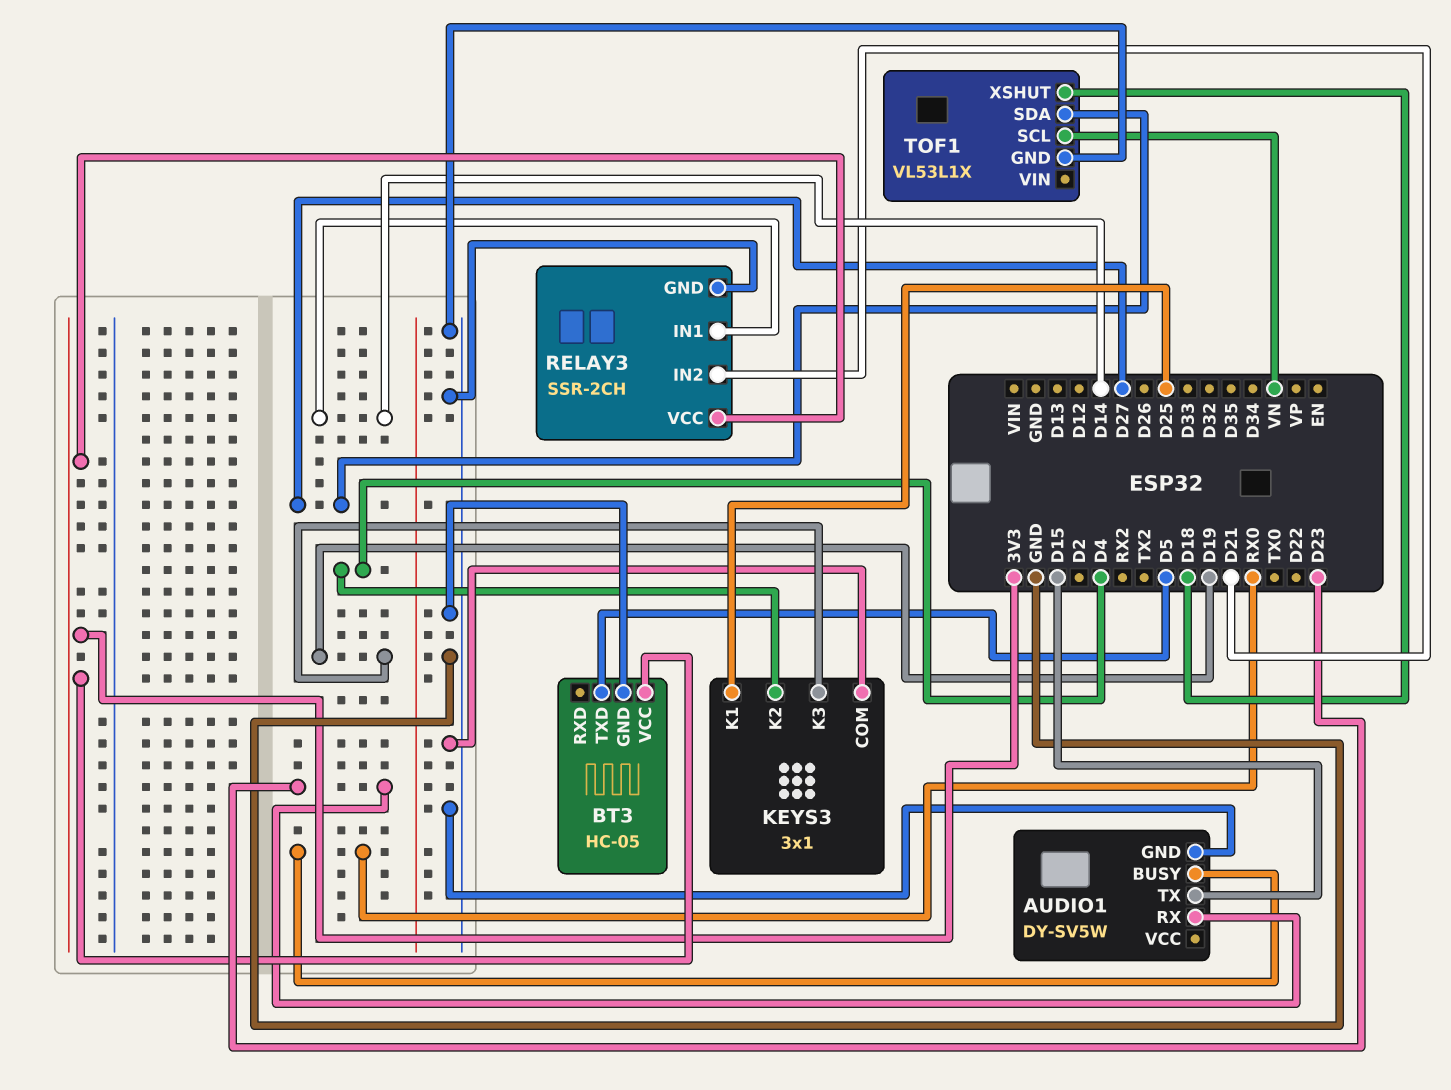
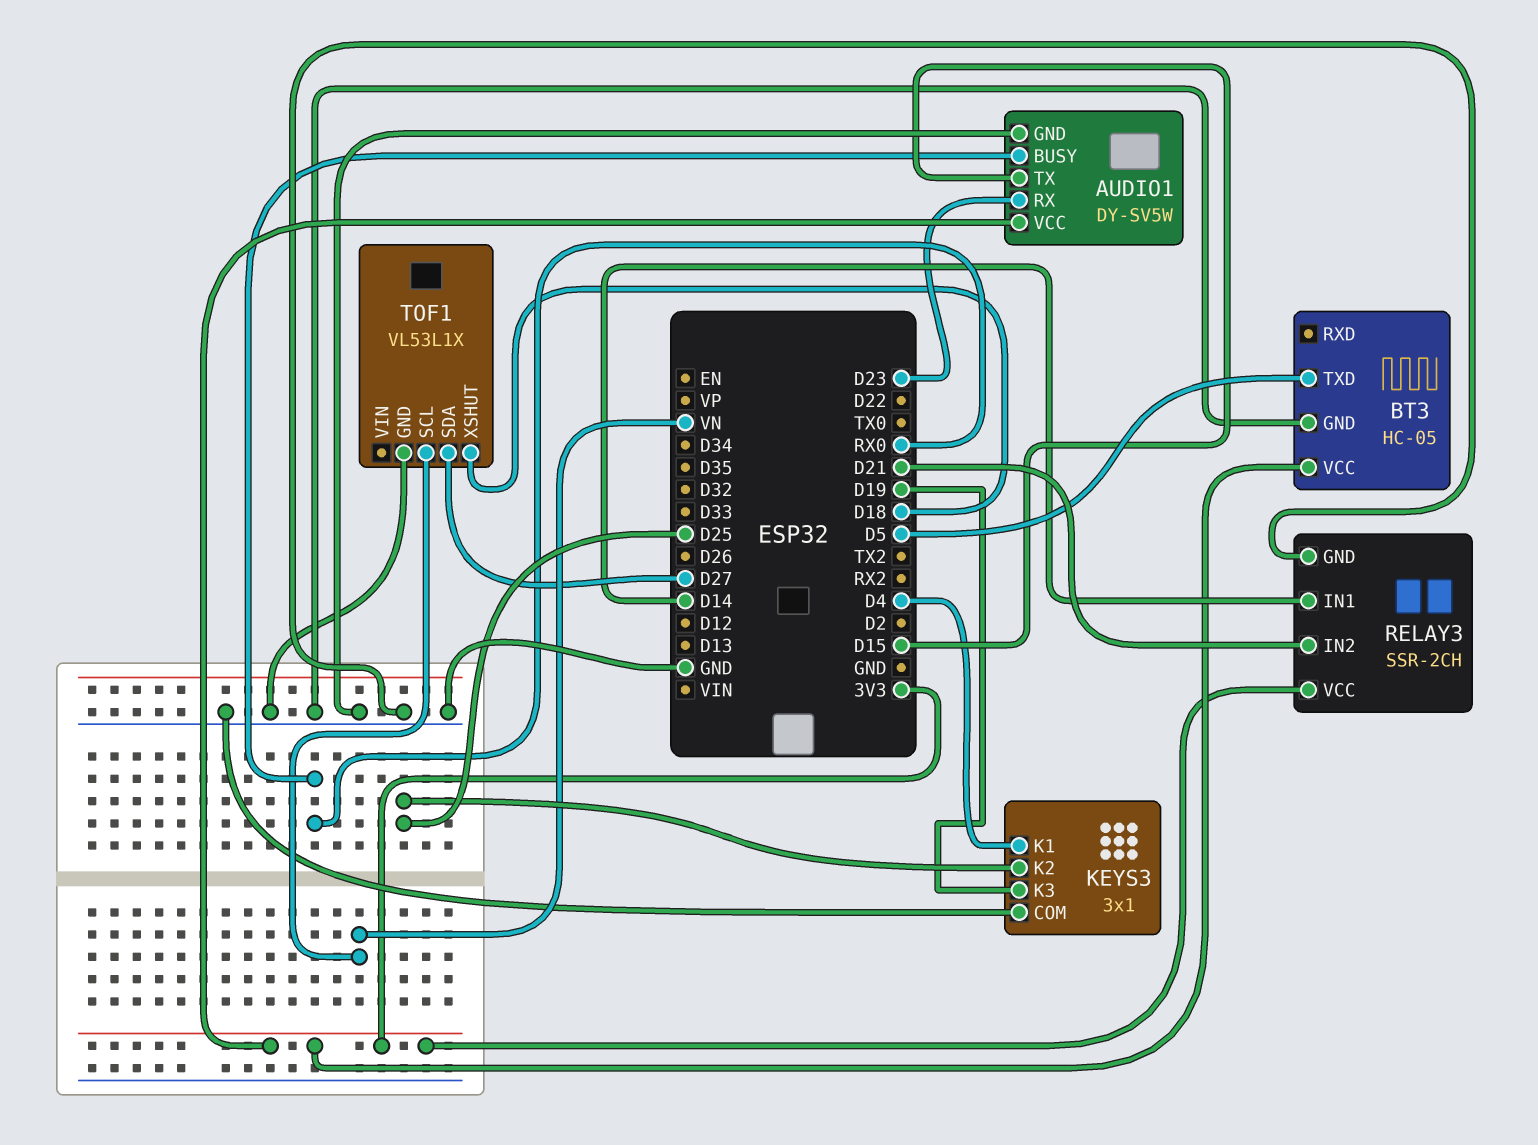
AUDIO1 pin VCC: none -> 3V3
KEYS3 pin K1: D25 -> D4
KEYS3 pin K2: D4 -> D25

